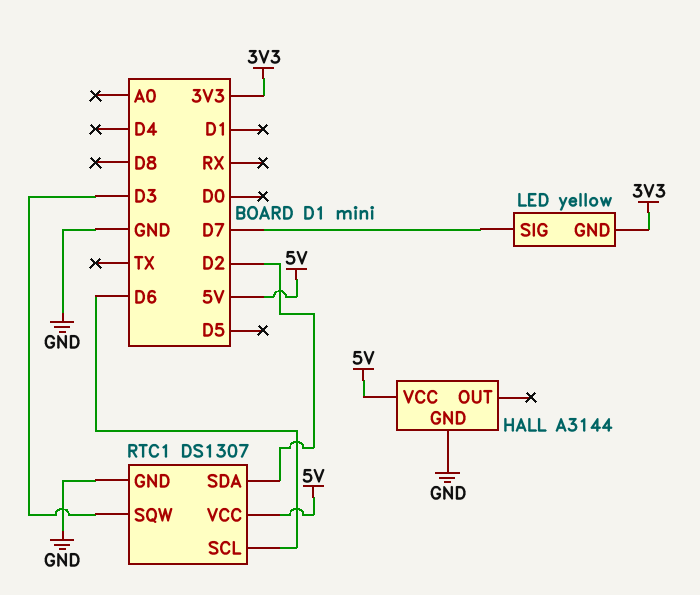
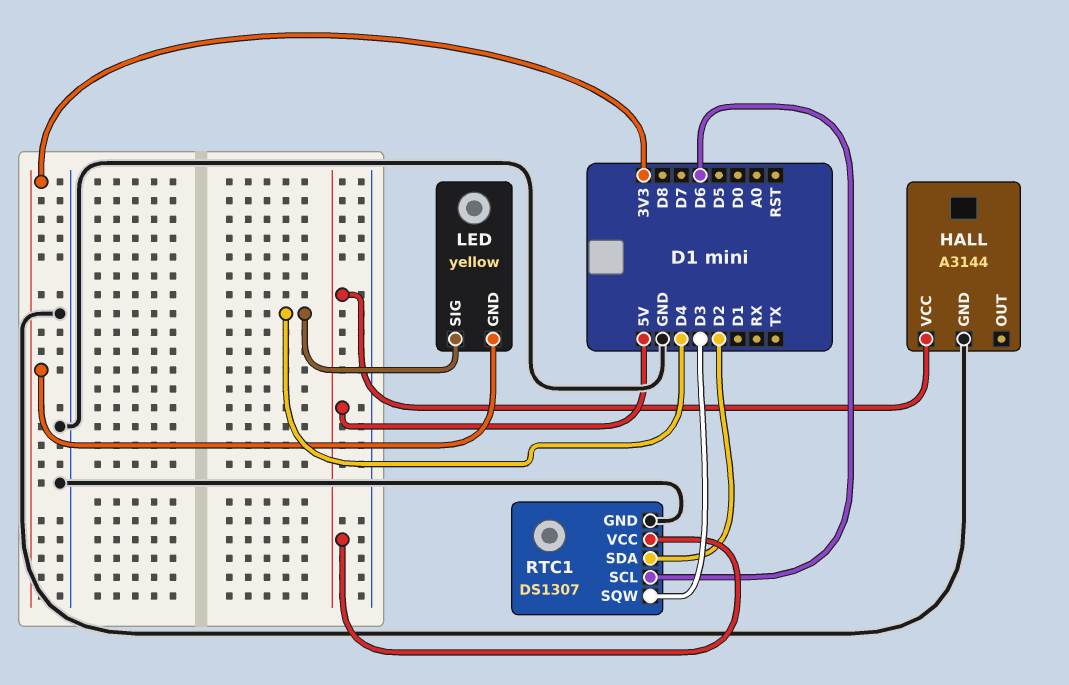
LED pin SIG: D7 -> D4

